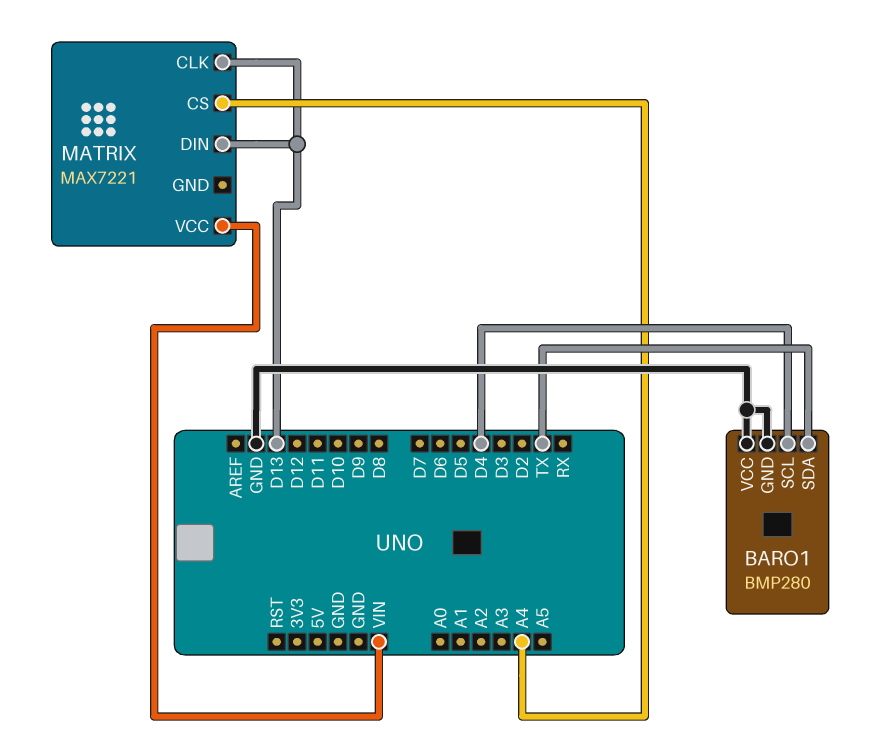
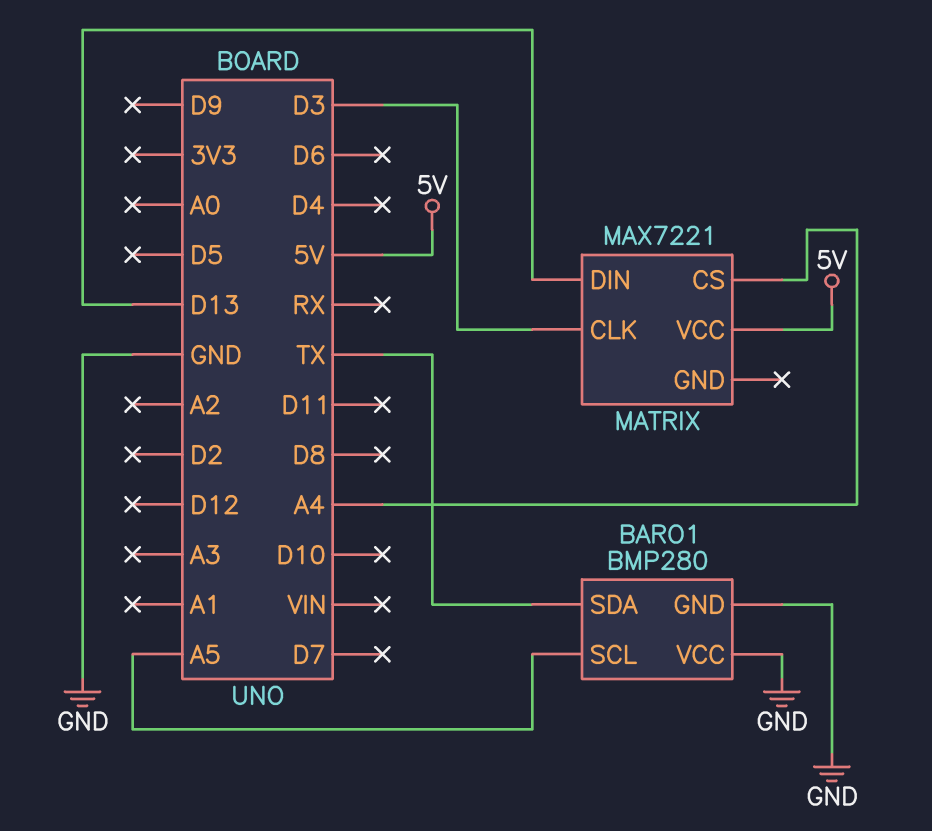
BARO1 pin SCL: D4 -> A5
MATRIX pin CLK: D13 -> D3
MATRIX pin VCC: VIN -> 5V

